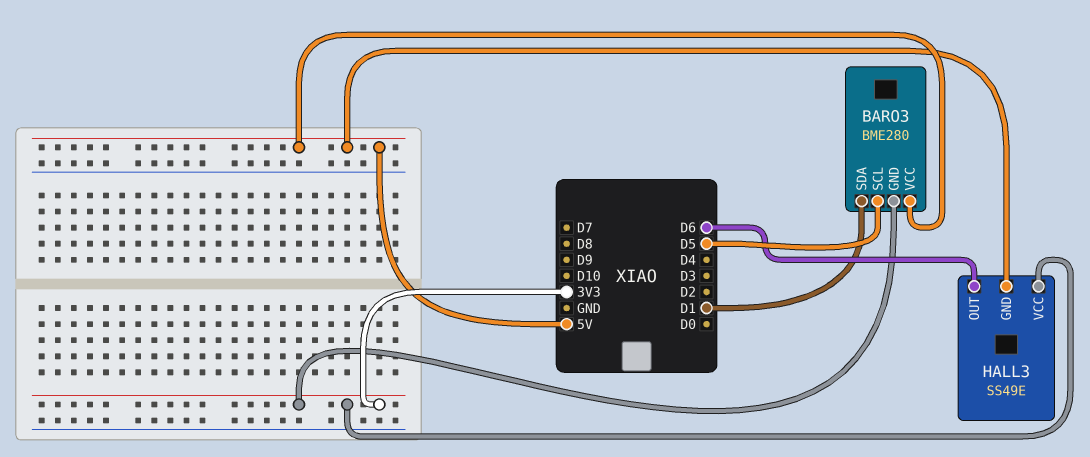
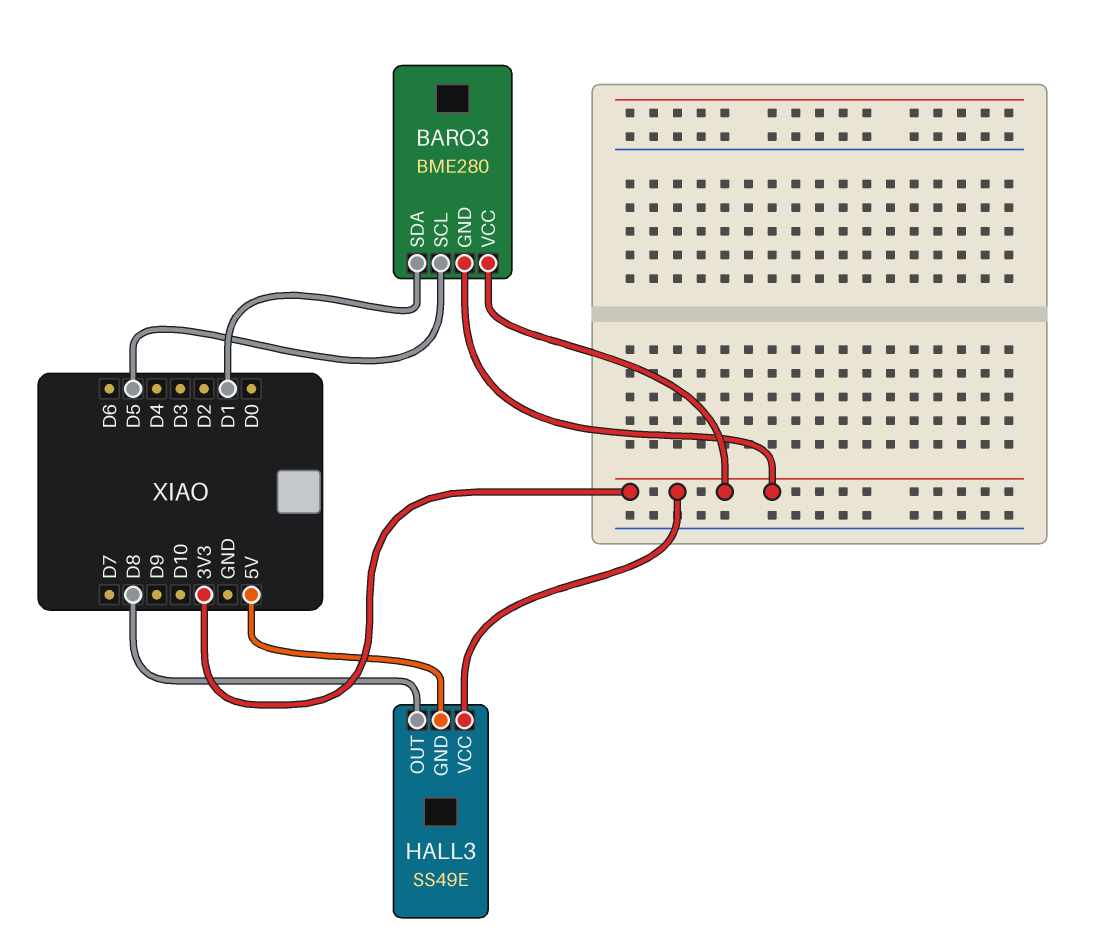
BARO3 pin VCC: 5V -> 3V3
HALL3 pin OUT: D6 -> D8

